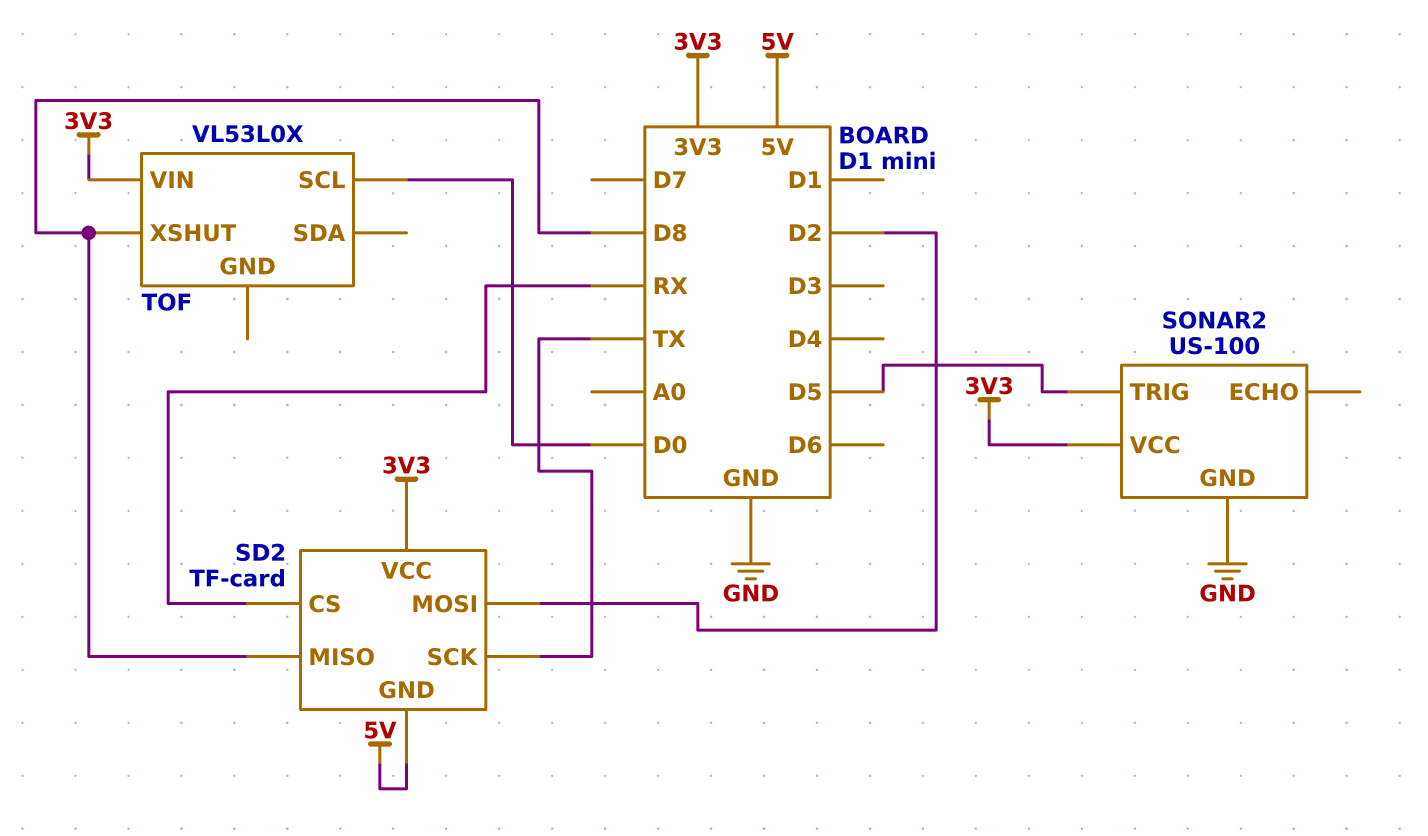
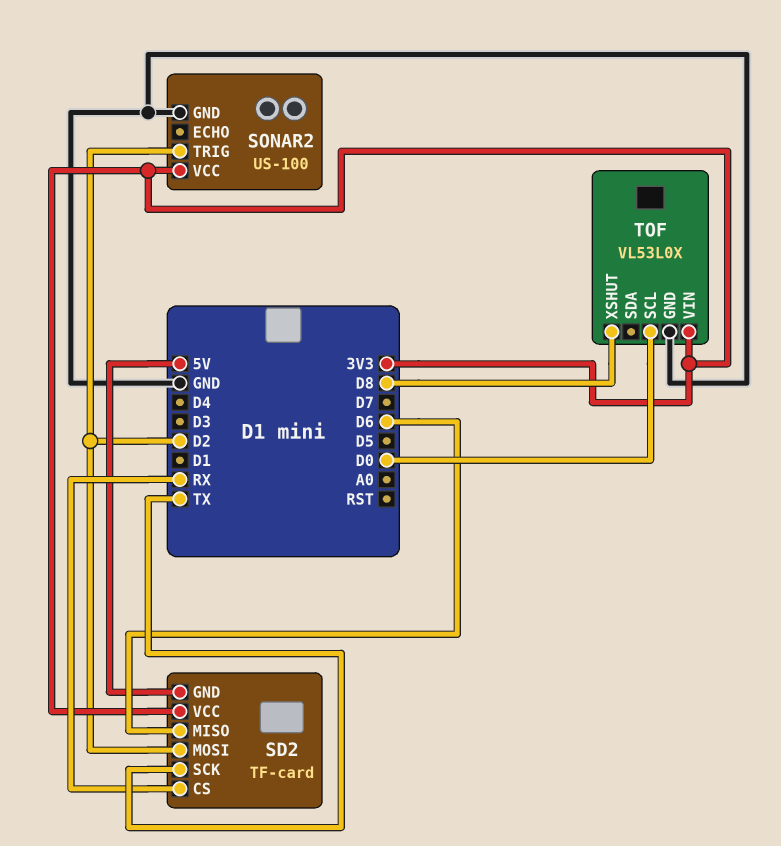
SD2 pin MISO: D8 -> D6
SONAR2 pin TRIG: D5 -> D2
TOF pin GND: none -> GND

